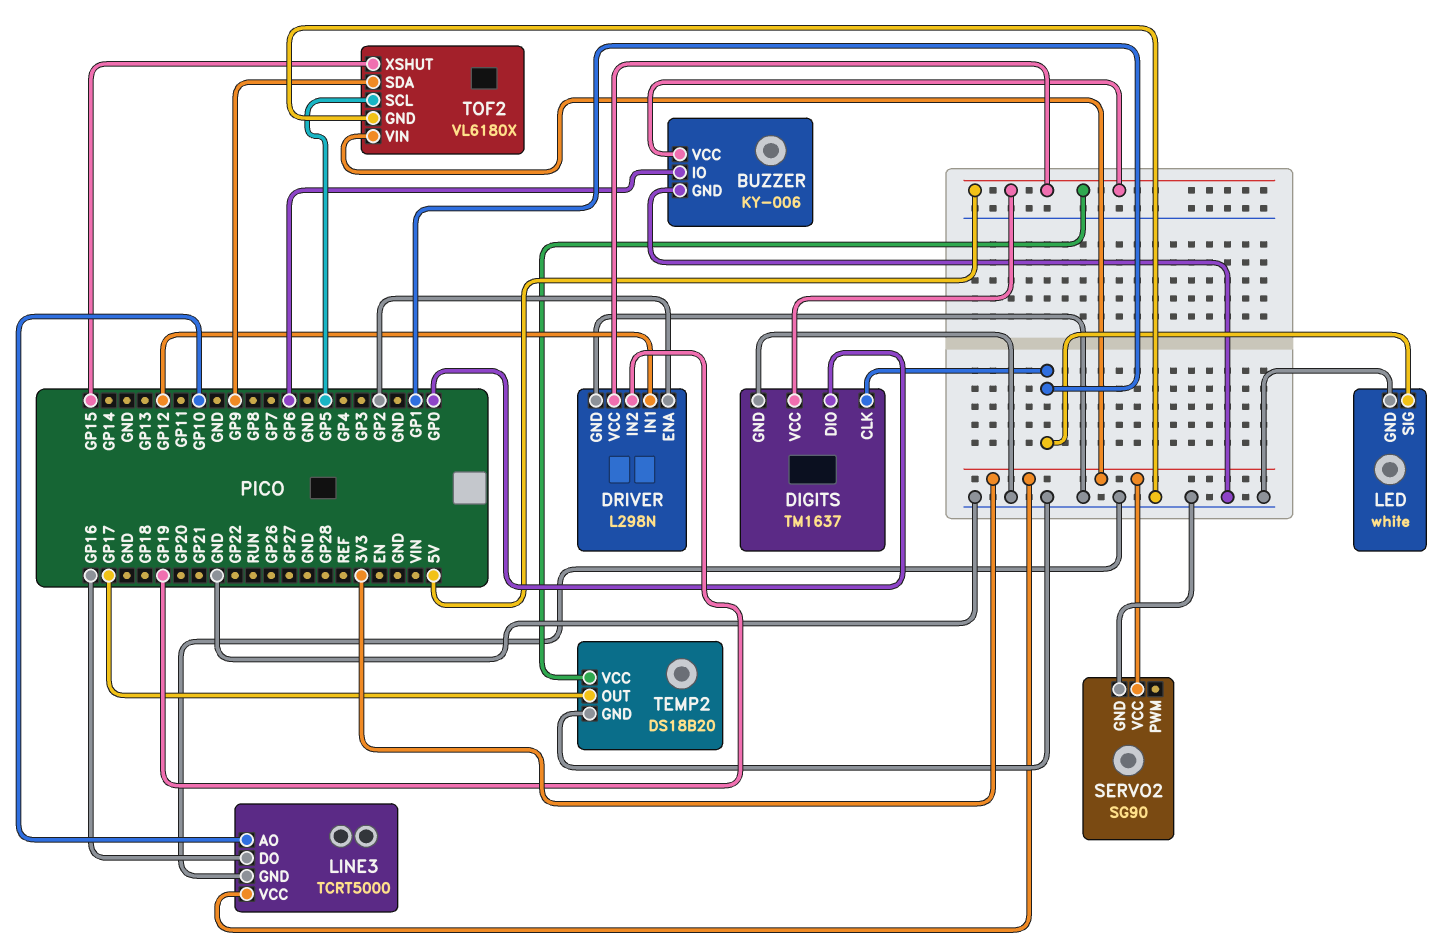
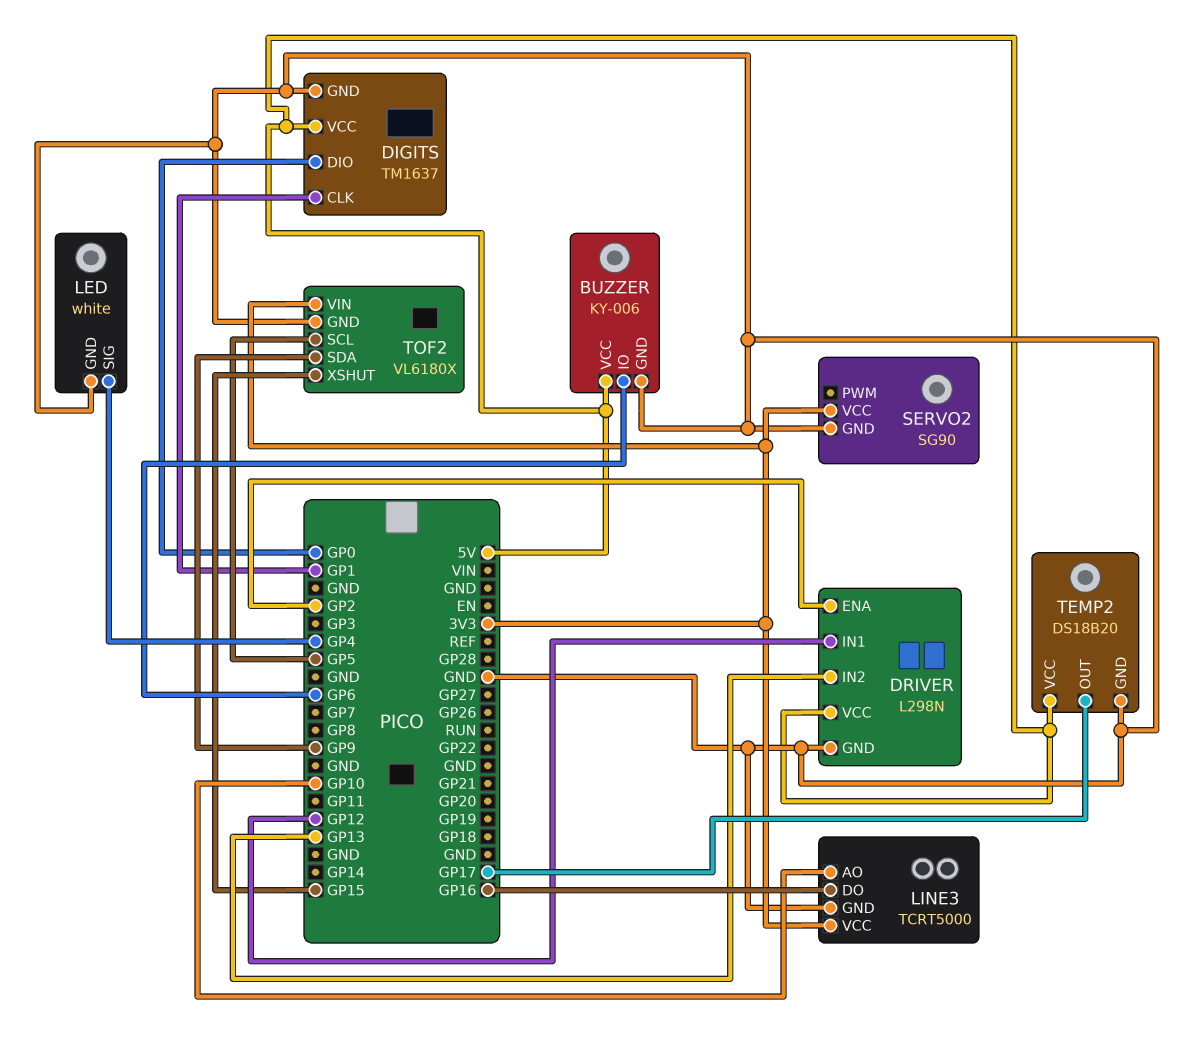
DRIVER pin IN2: GP19 -> GP13
LED pin SIG: GP1 -> GP4

